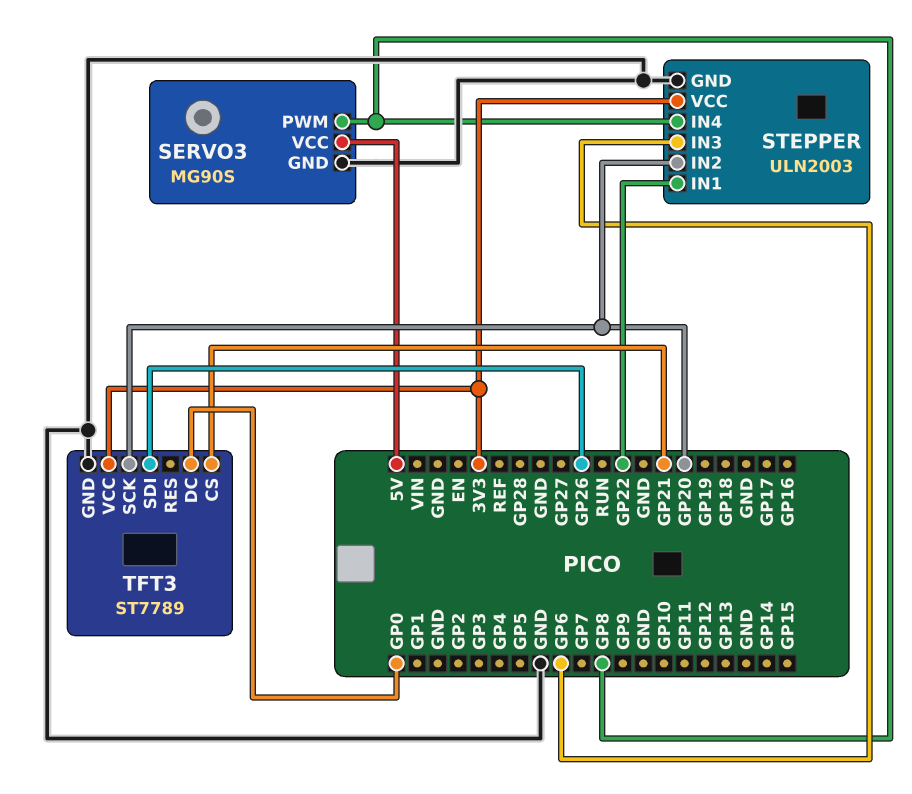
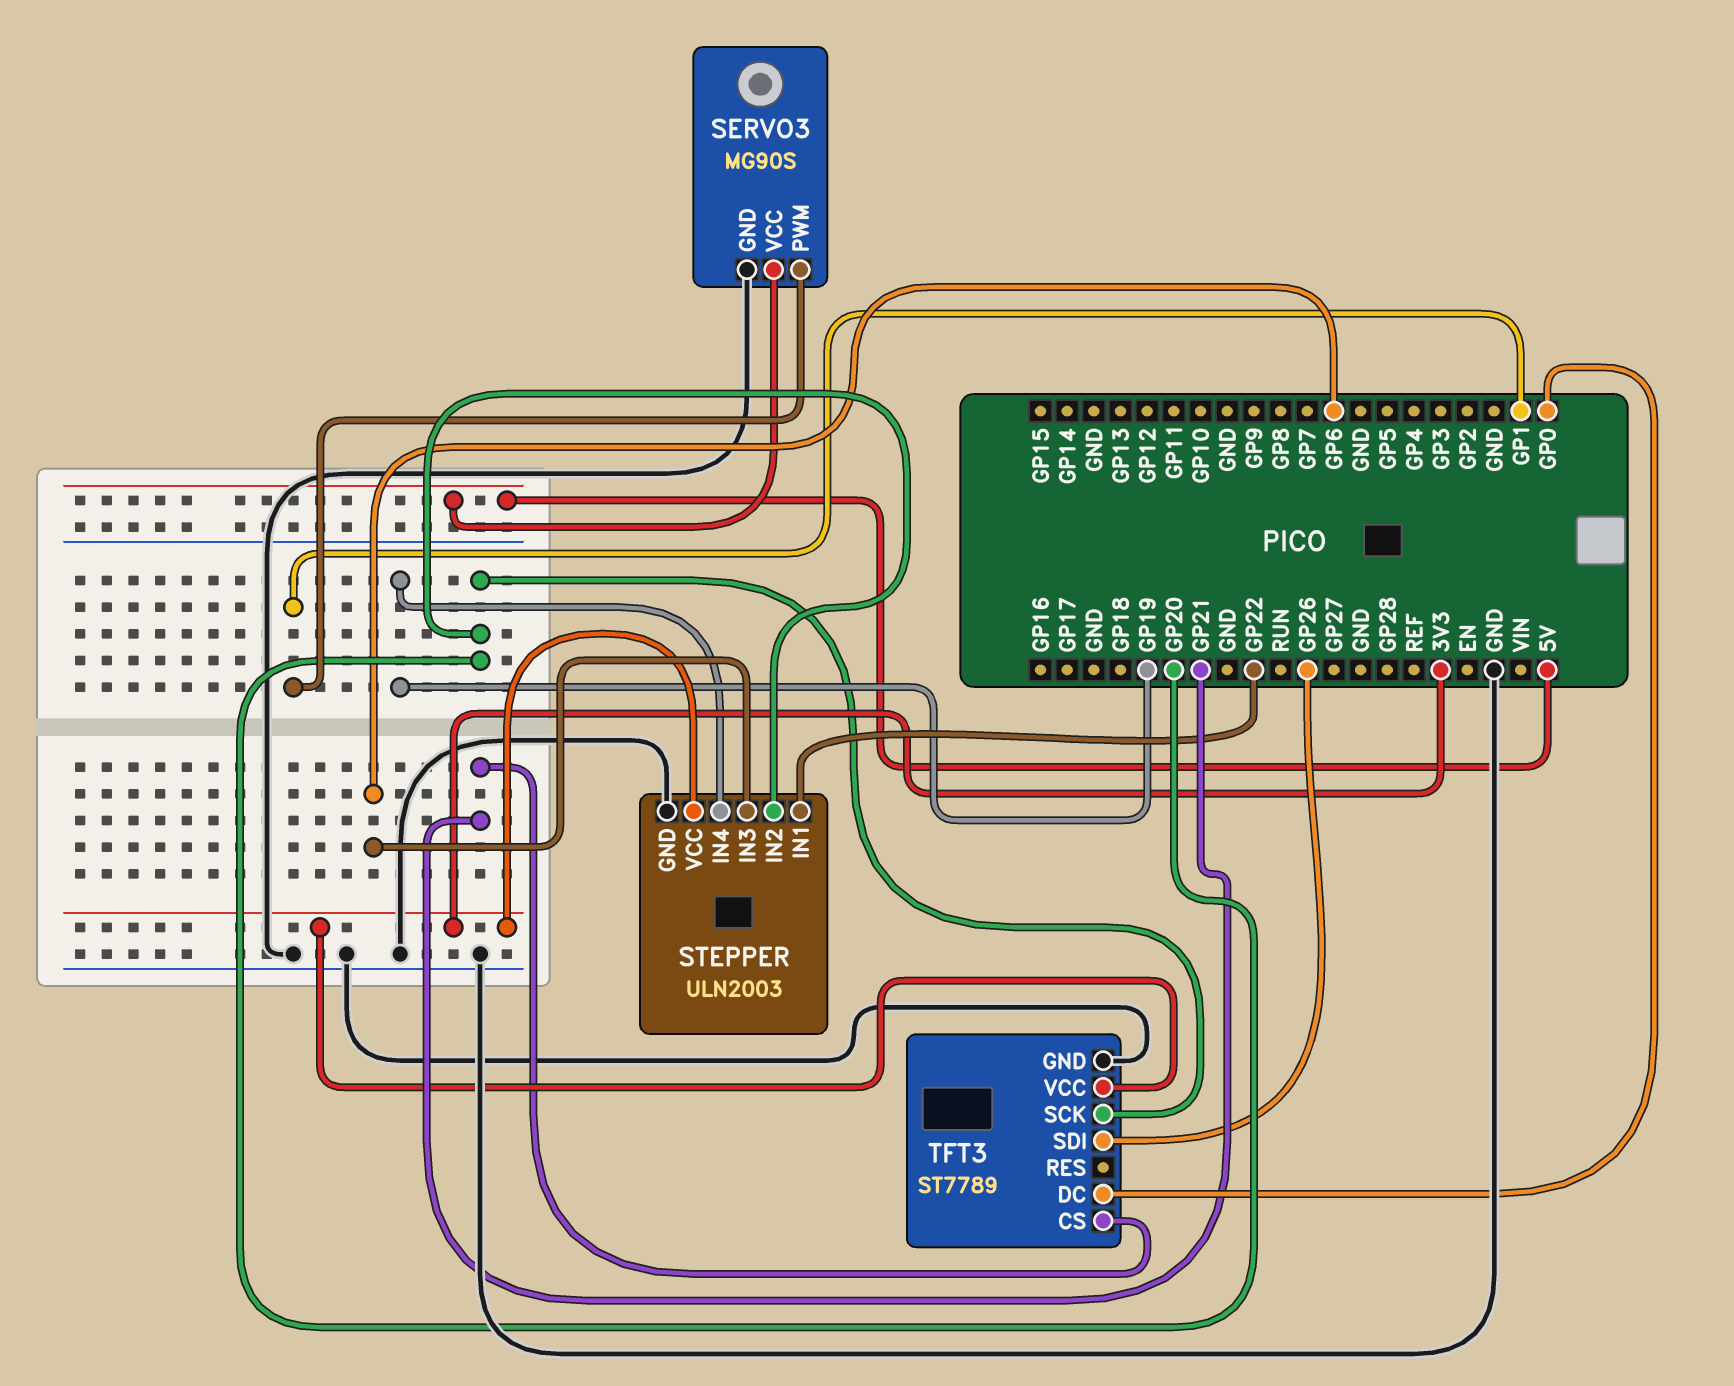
SERVO3 pin PWM: GP8 -> GP1
STEPPER pin IN4: GP8 -> GP19

